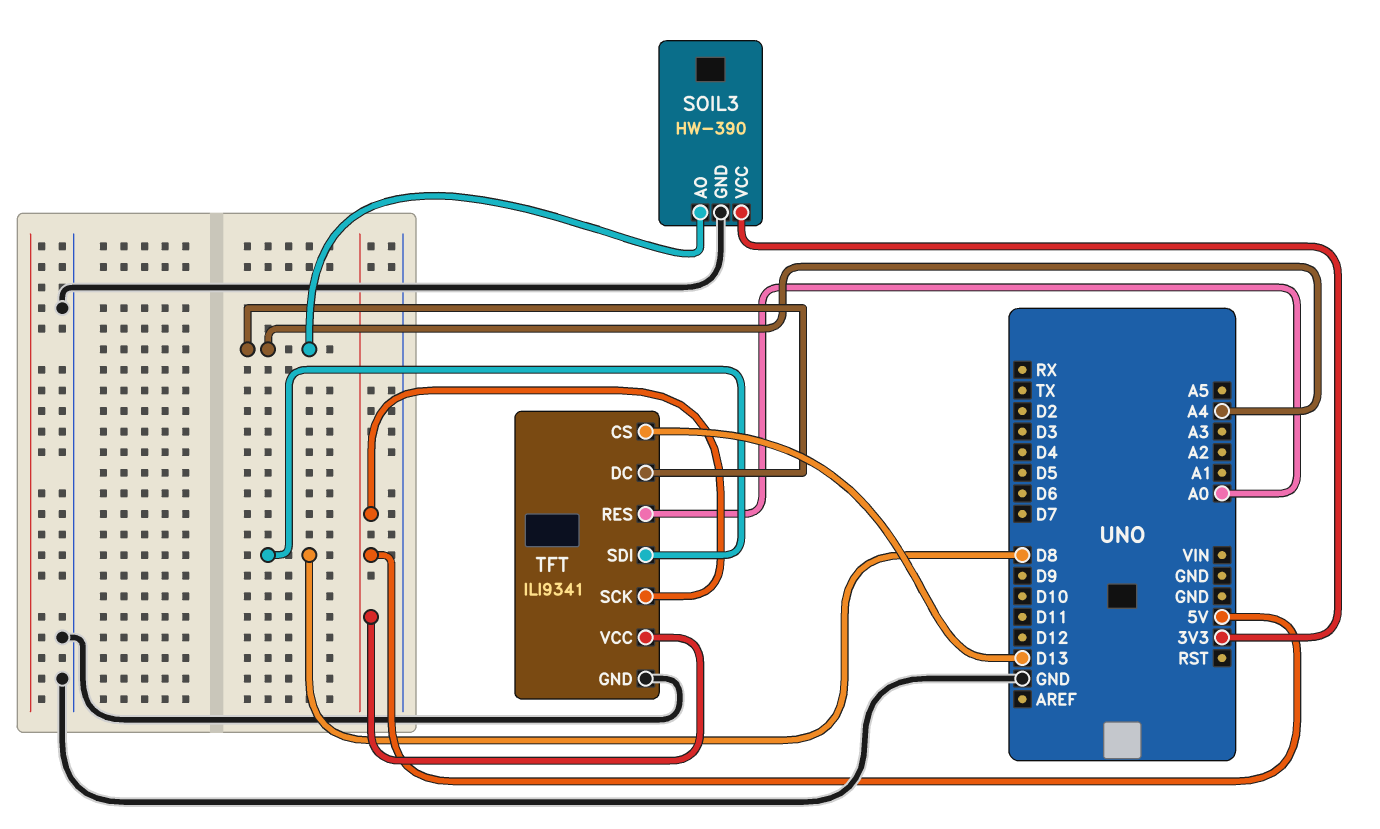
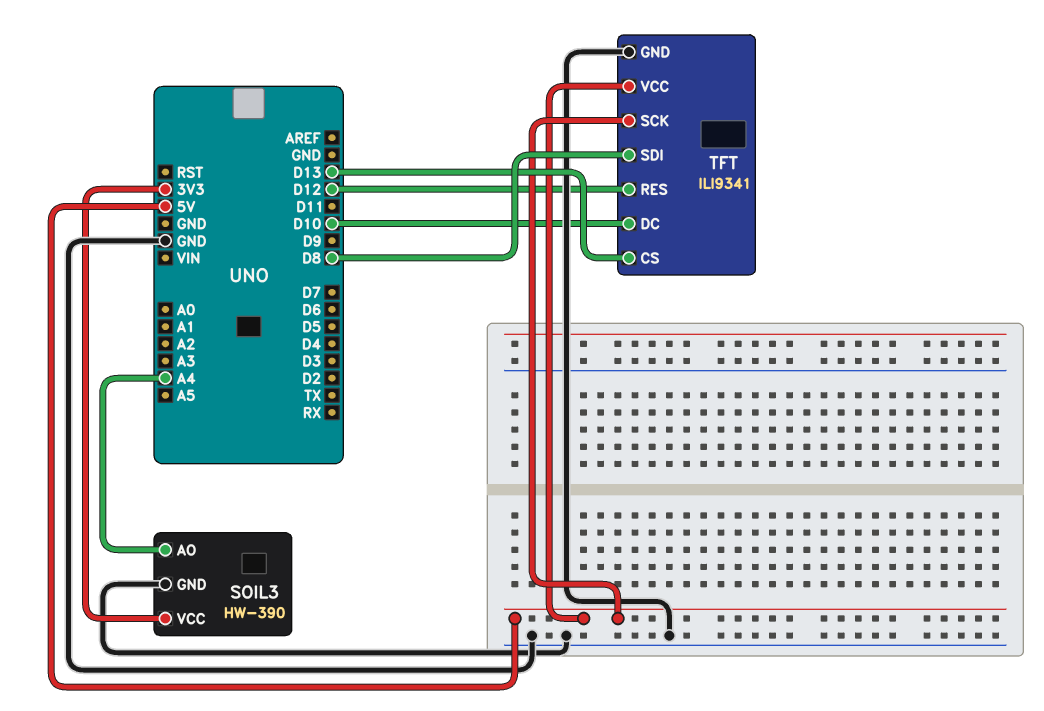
TFT pin DC: A4 -> D10
TFT pin RES: A0 -> D12

